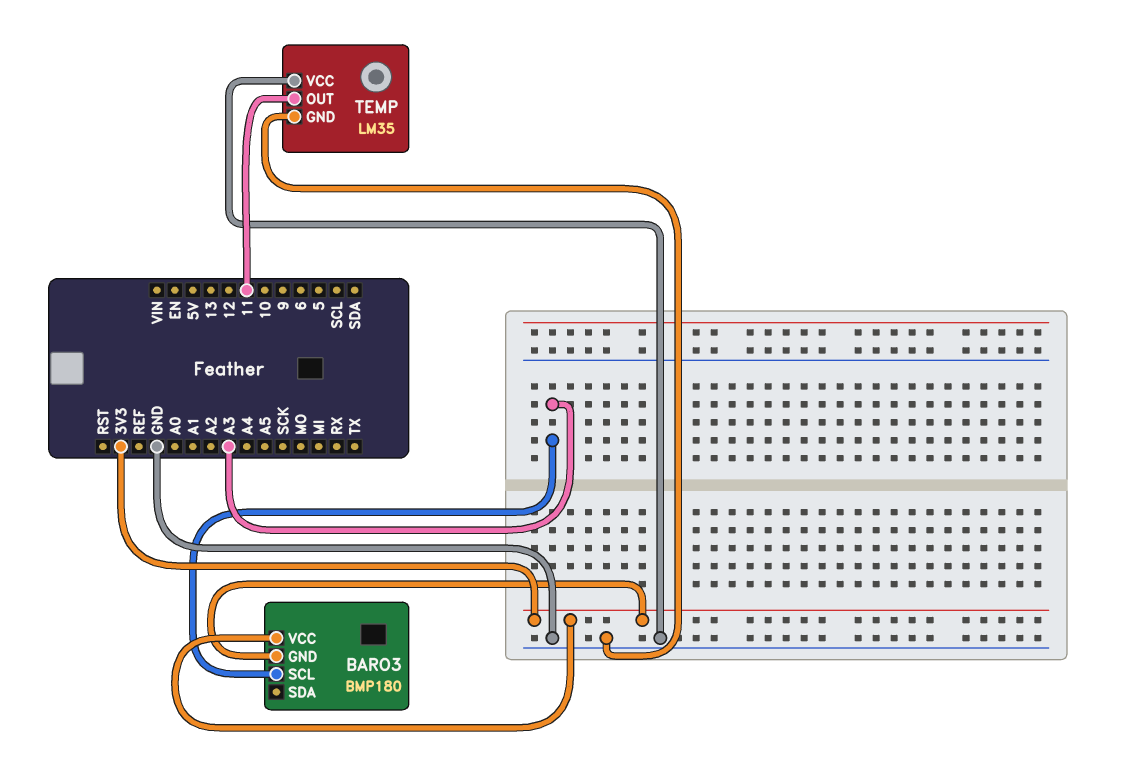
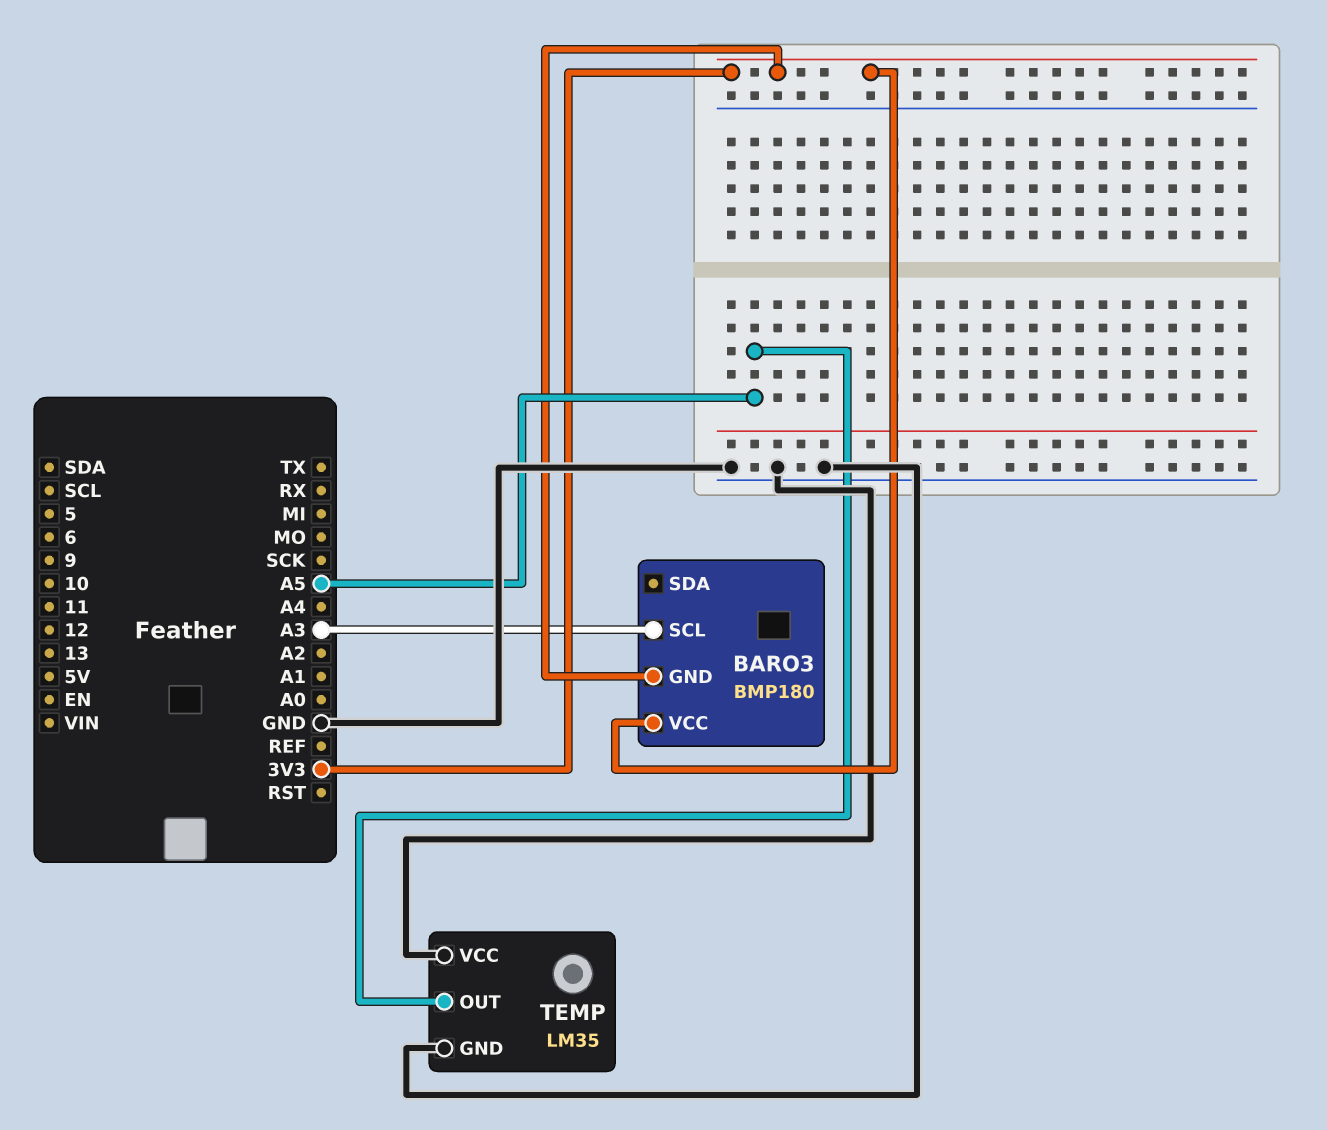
TEMP pin OUT: 11 -> A5

